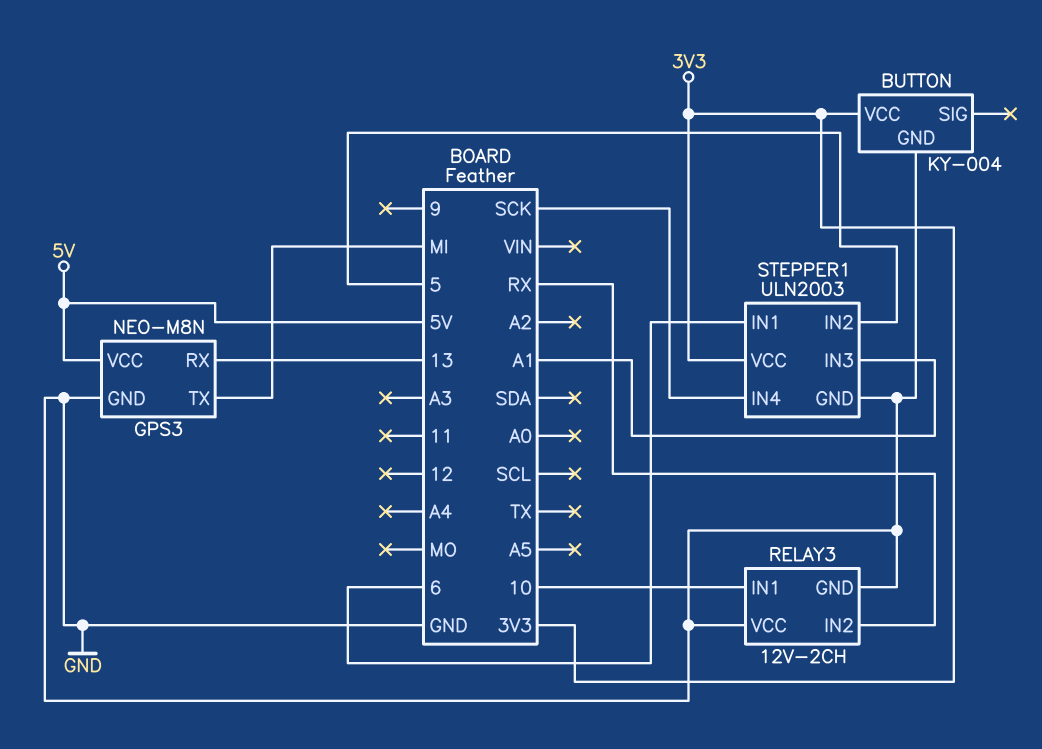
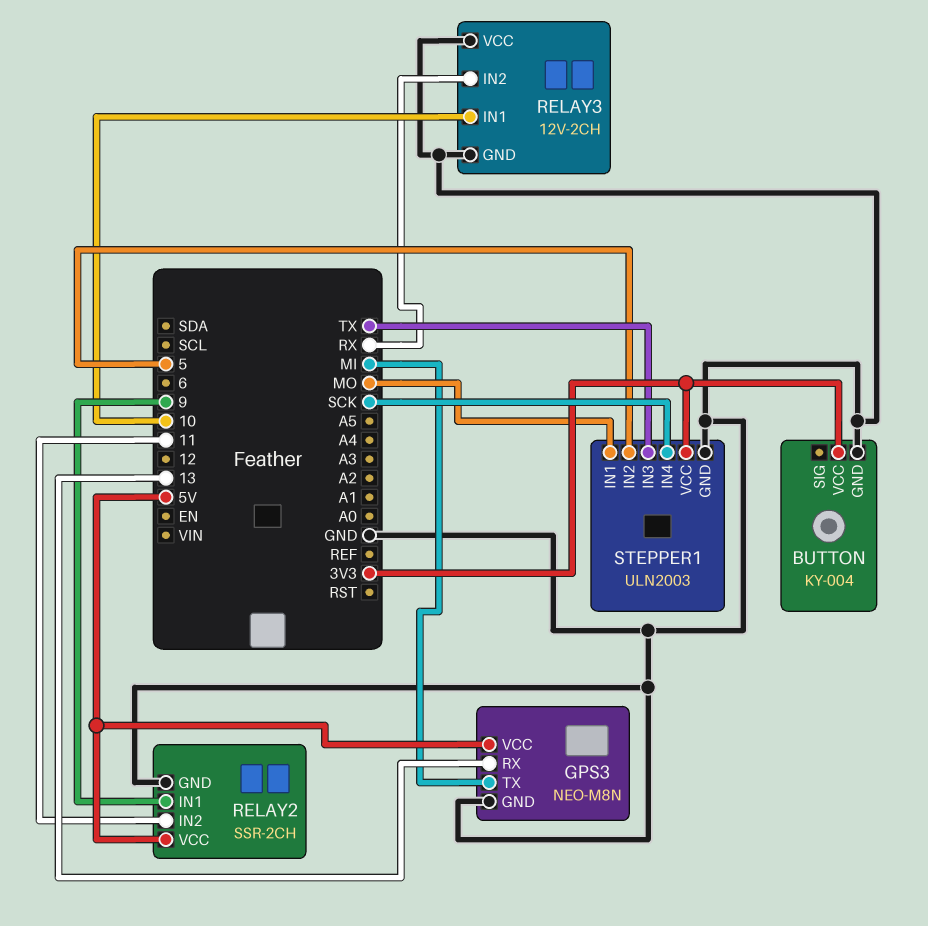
RELAY2: none -> SSR-2CH
RELAY2 pin GND: none -> GND
RELAY2 pin IN1: none -> 9
RELAY2 pin IN2: none -> 11
RELAY2 pin VCC: none -> 5V
STEPPER1 pin IN1: 6 -> MO
STEPPER1 pin IN3: A1 -> TX

